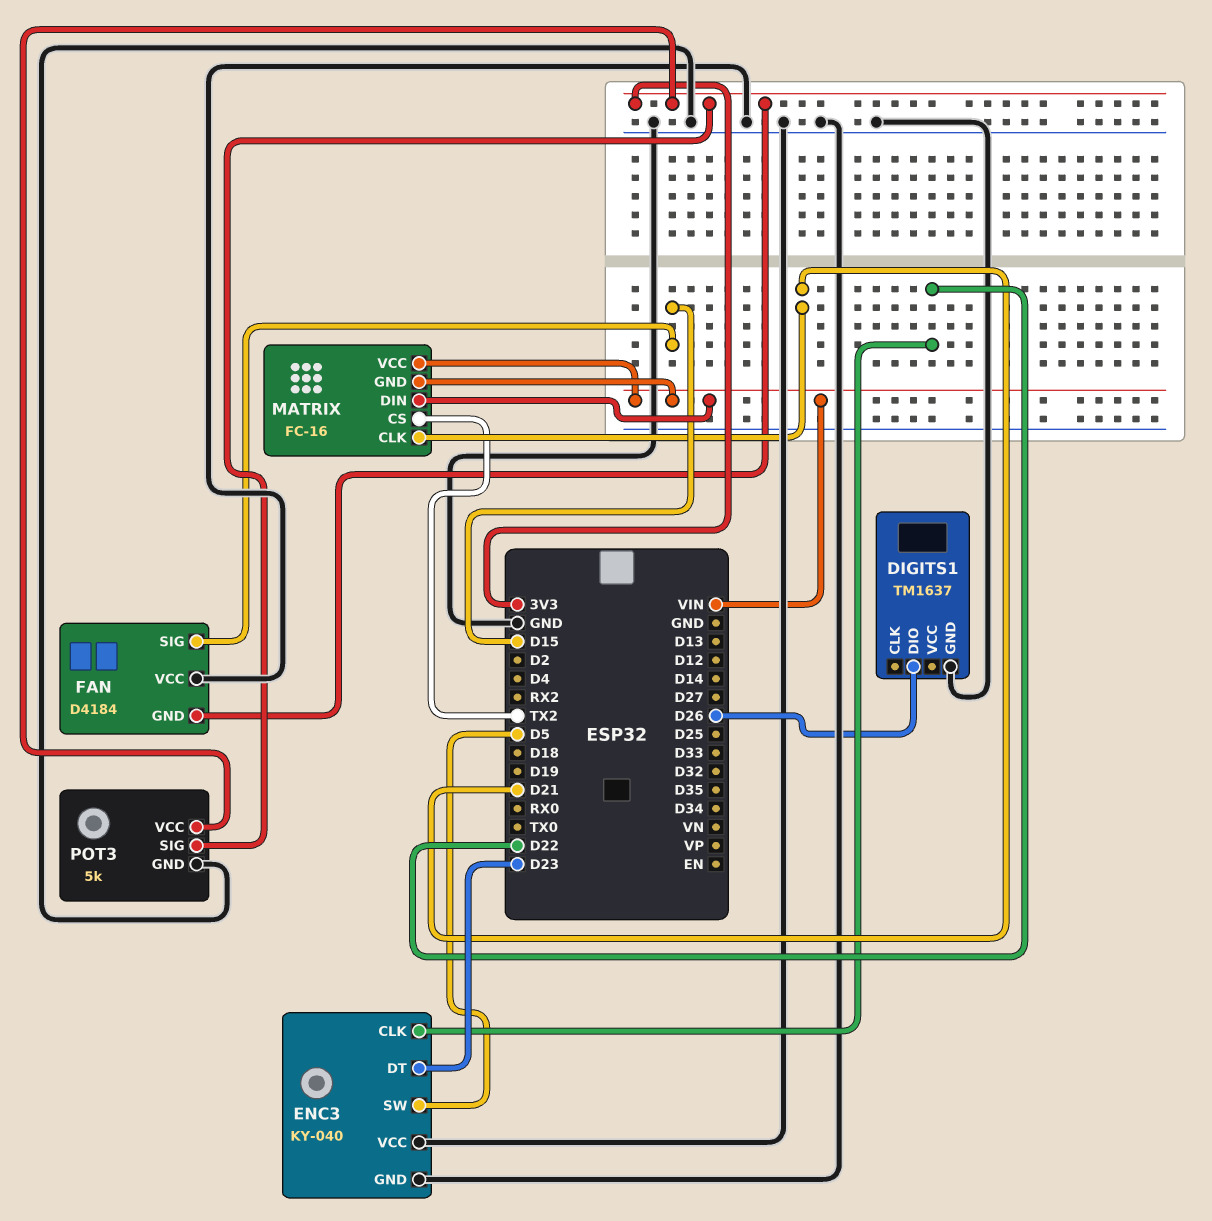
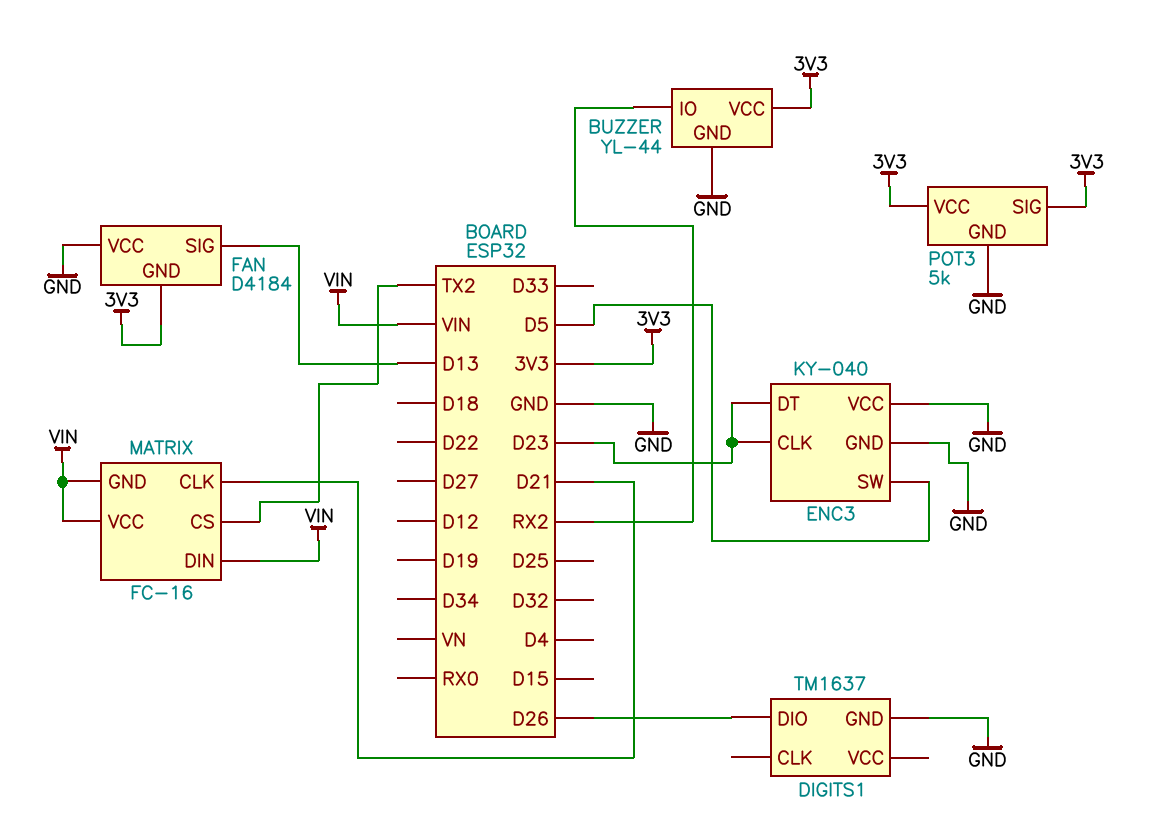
BUZZER: none -> YL-44
BUZZER pin GND: none -> GND
BUZZER pin IO: none -> RX2
BUZZER pin VCC: none -> 3V3
ENC3 pin CLK: D22 -> D23
FAN pin SIG: D15 -> D13

